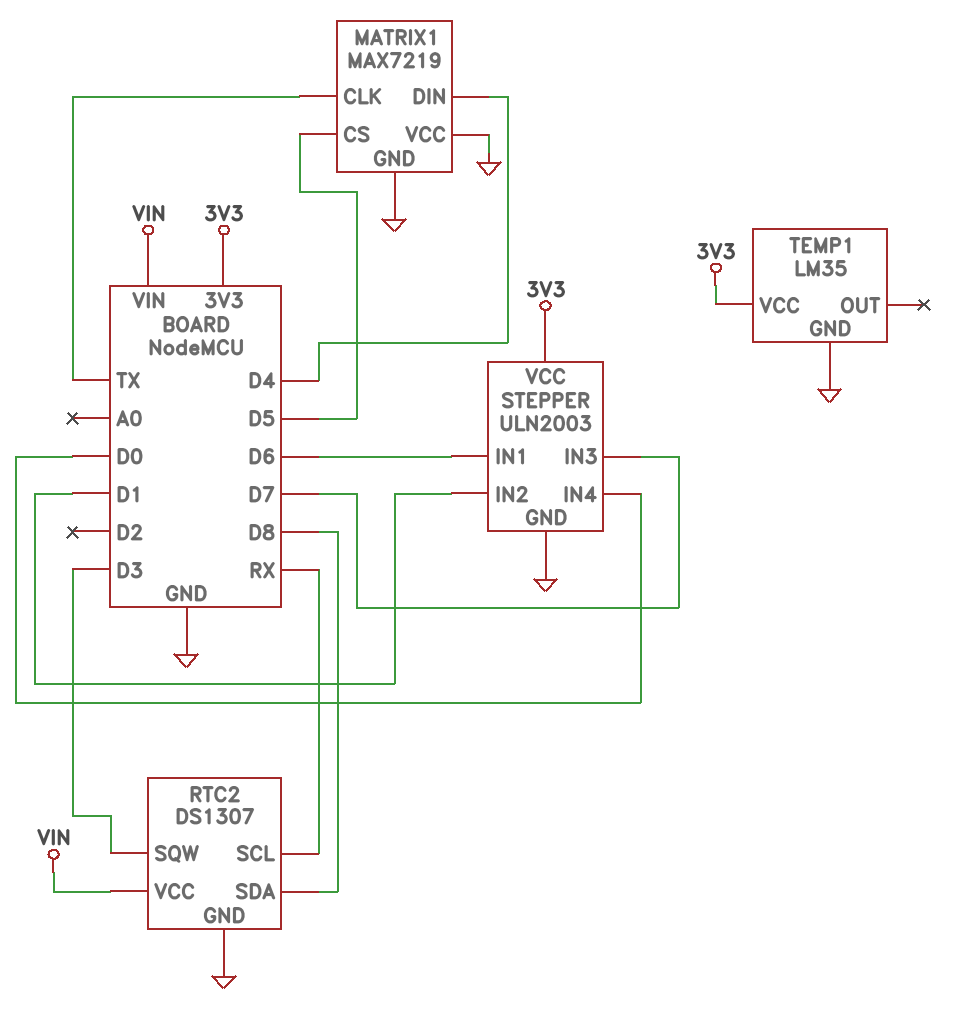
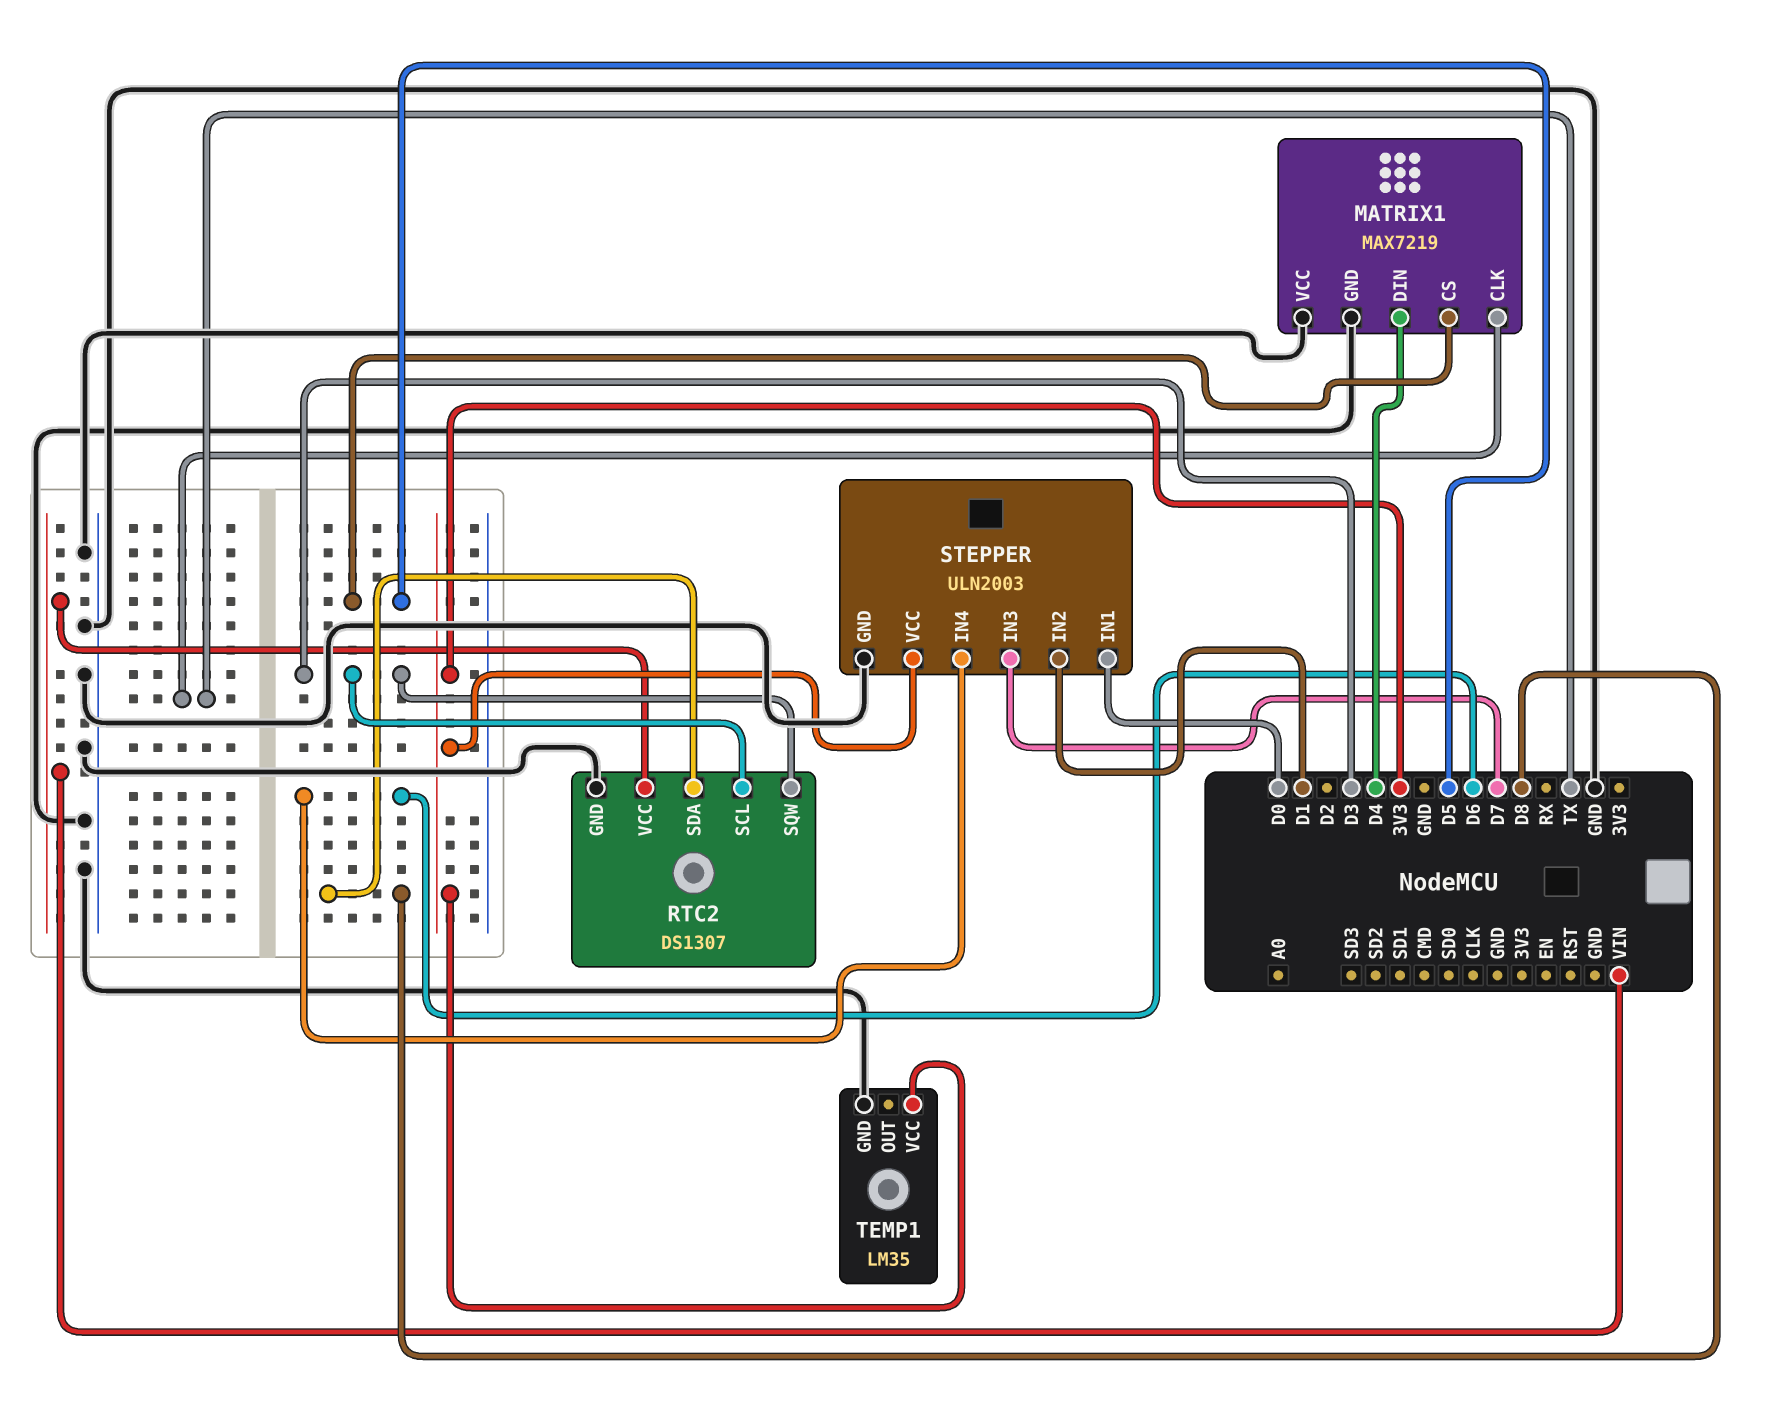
RTC2 pin SCL: RX -> D3
STEPPER pin IN1: D6 -> D0
STEPPER pin IN4: D0 -> D6

